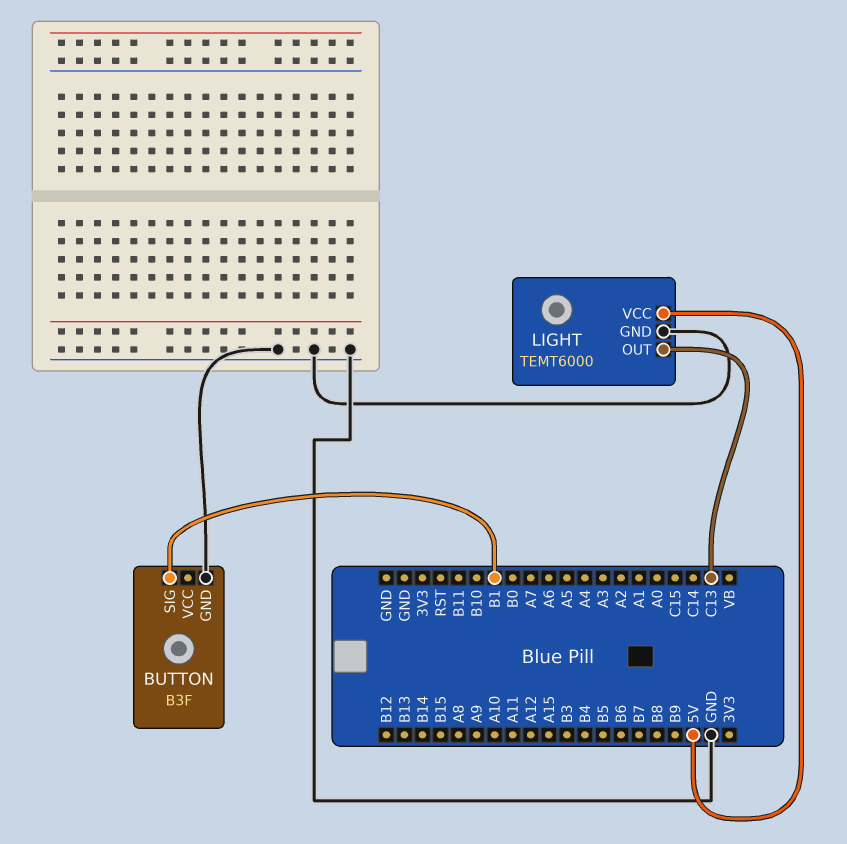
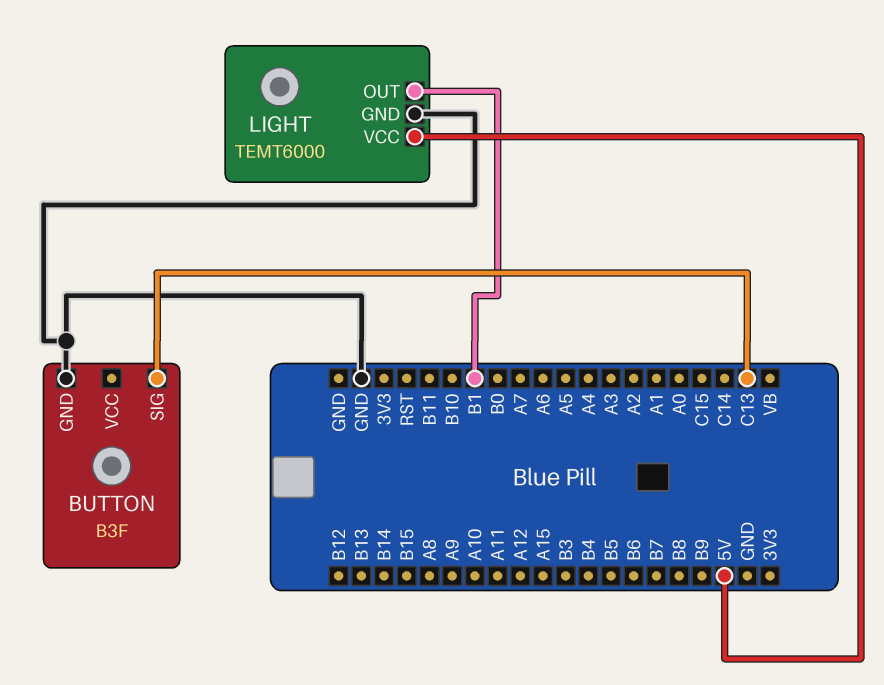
BUTTON pin SIG: B1 -> C13
LIGHT pin OUT: C13 -> B1

